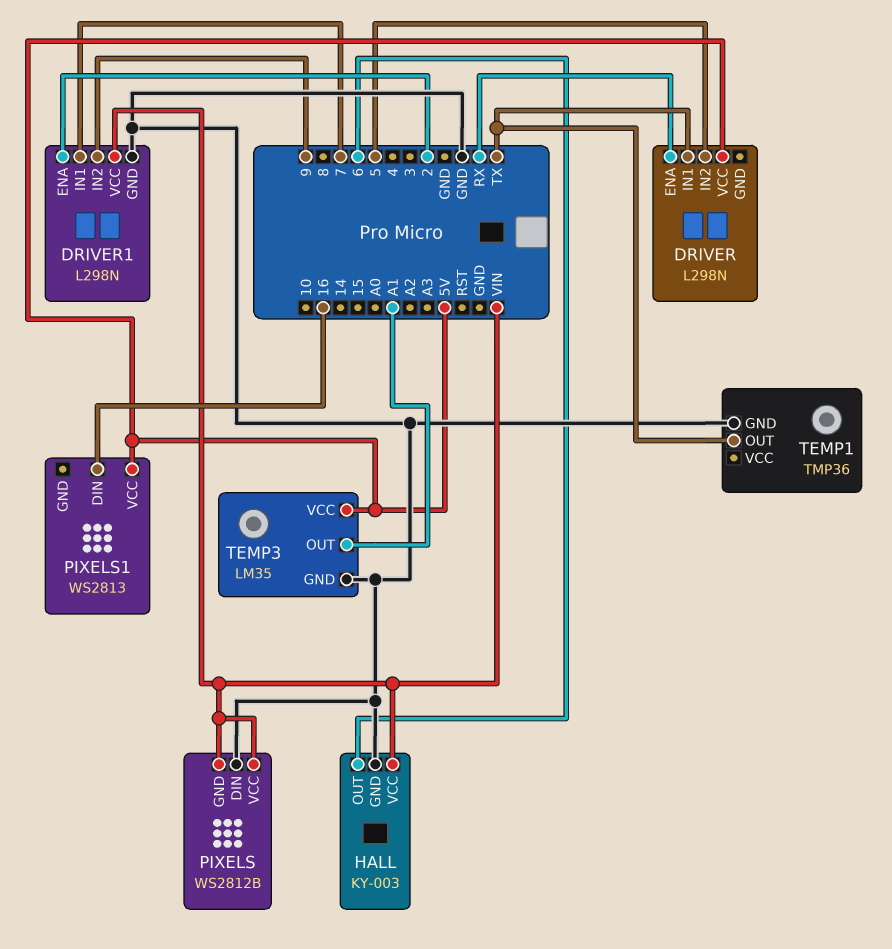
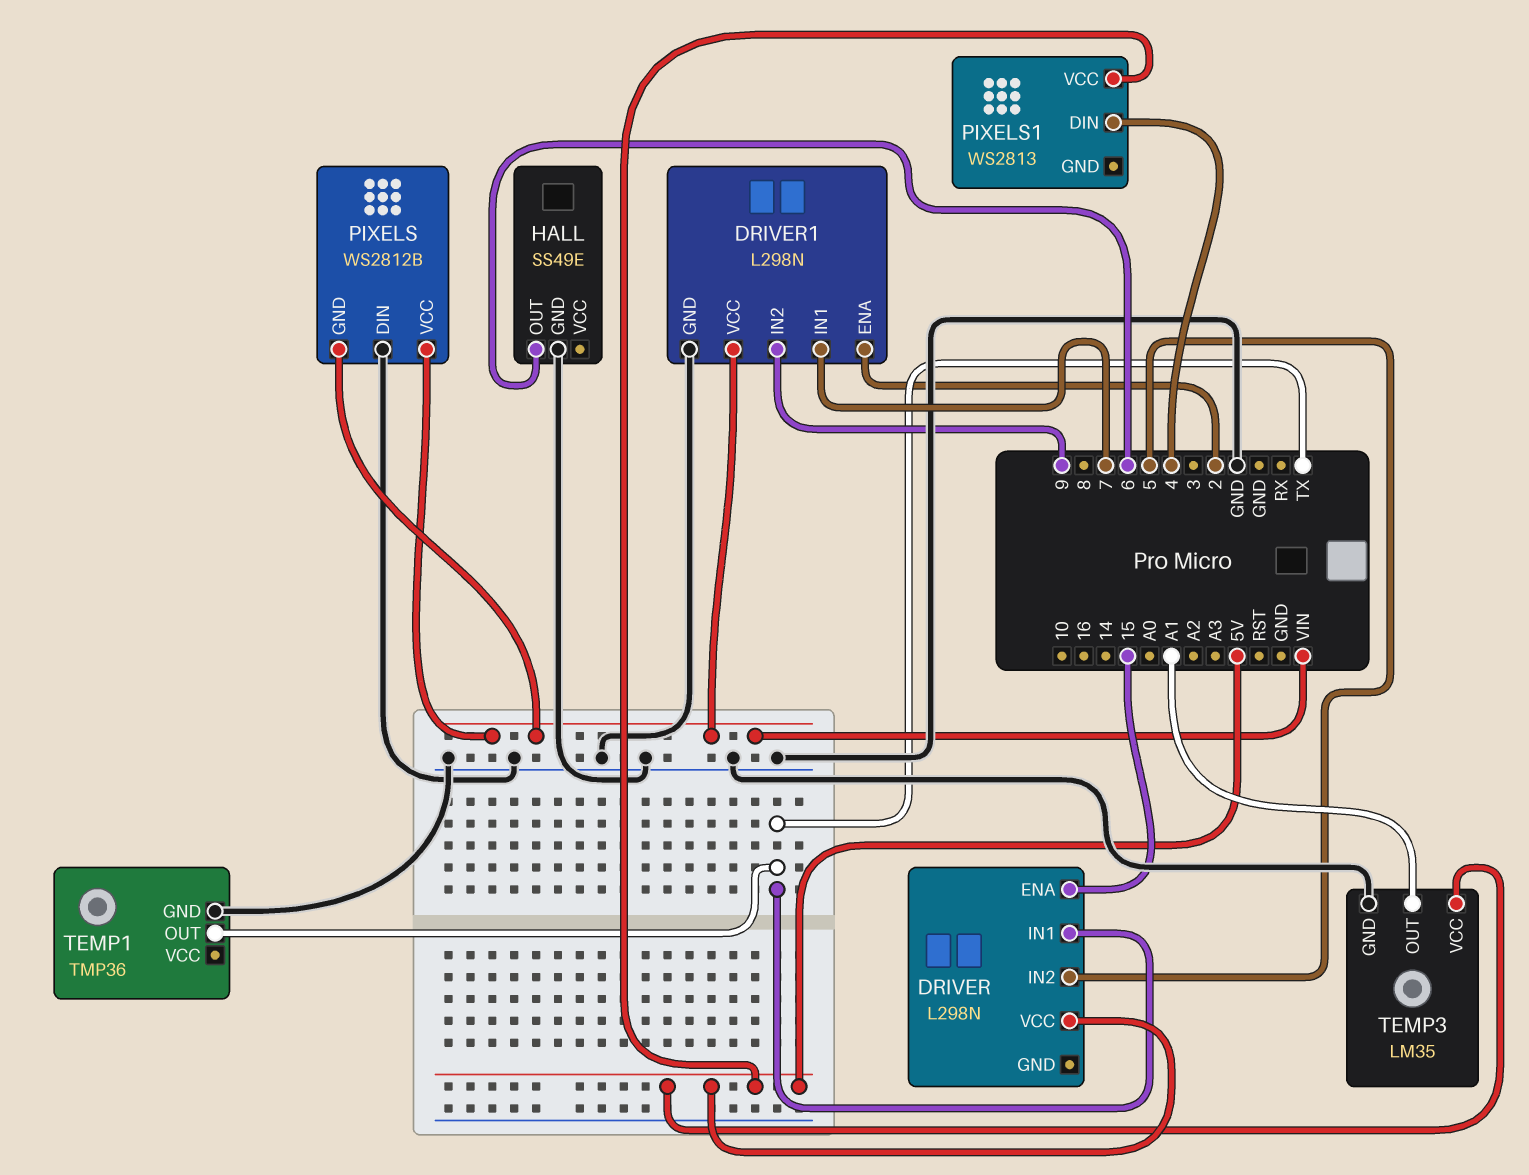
DRIVER pin ENA: RX -> 15
HALL: KY-003 -> SS49E
HALL pin VCC: VIN -> none
PIXELS1 pin DIN: 16 -> 4

